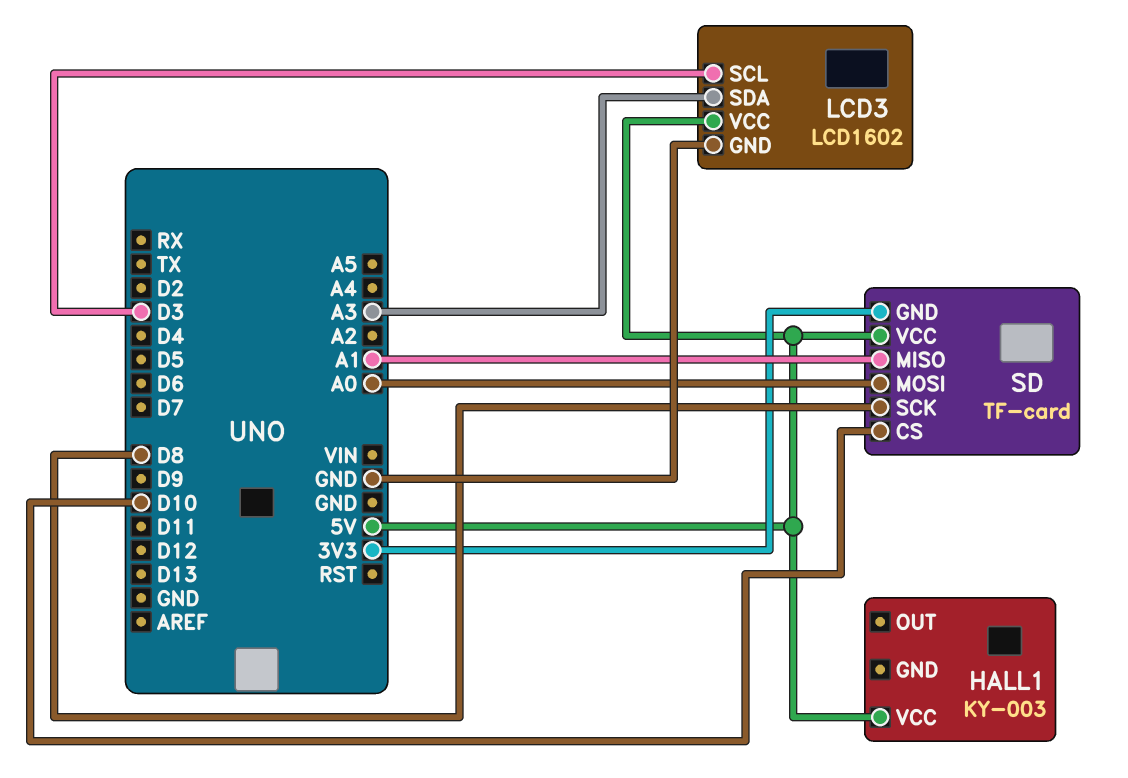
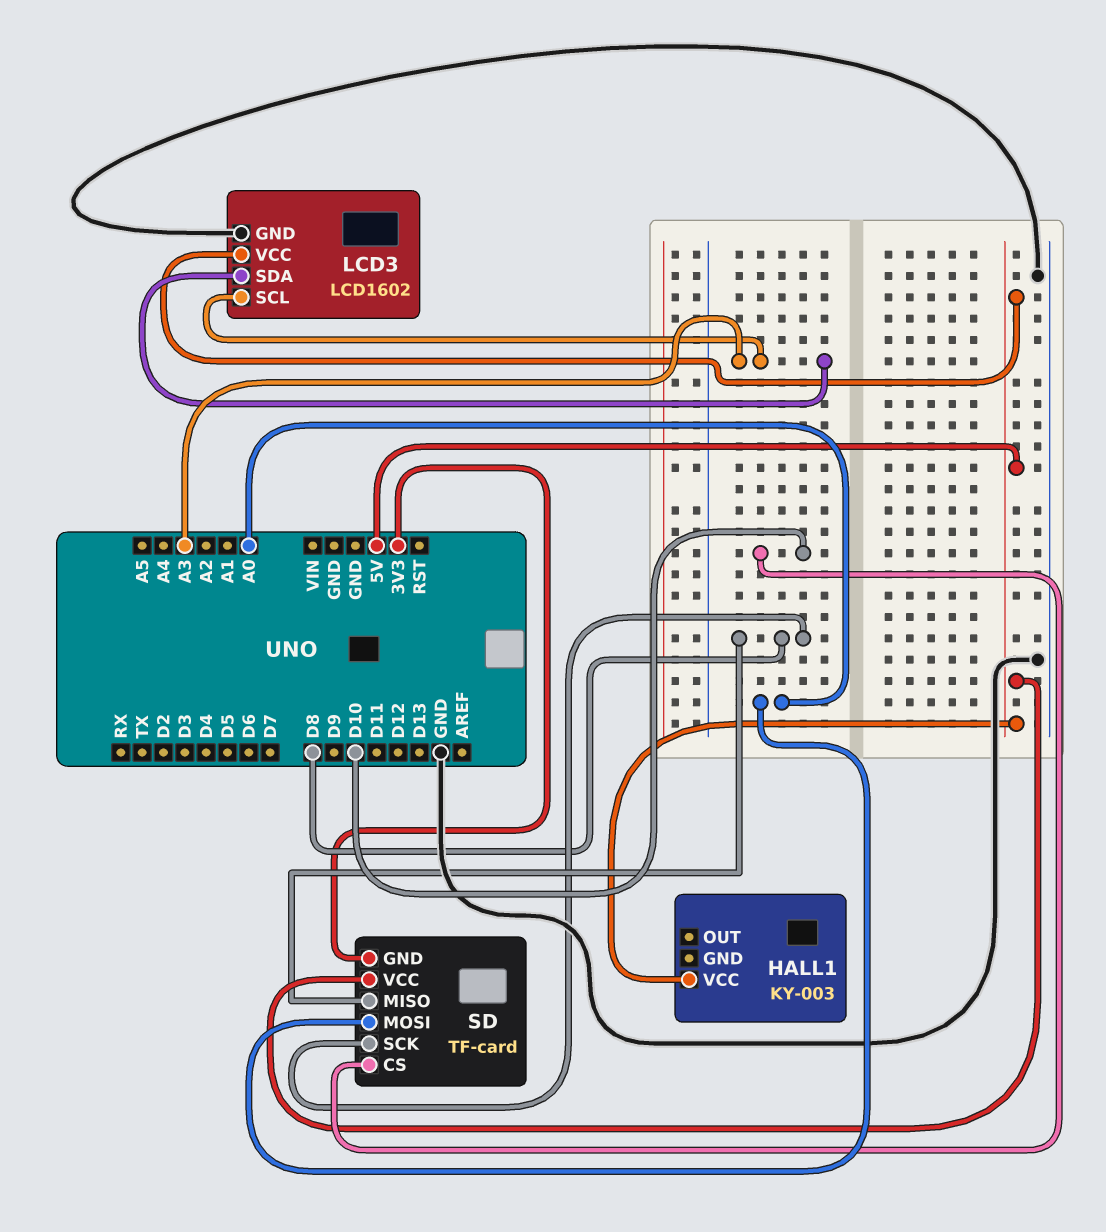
LCD3 pin SCL: D3 -> A3
SD pin MISO: A1 -> D8

